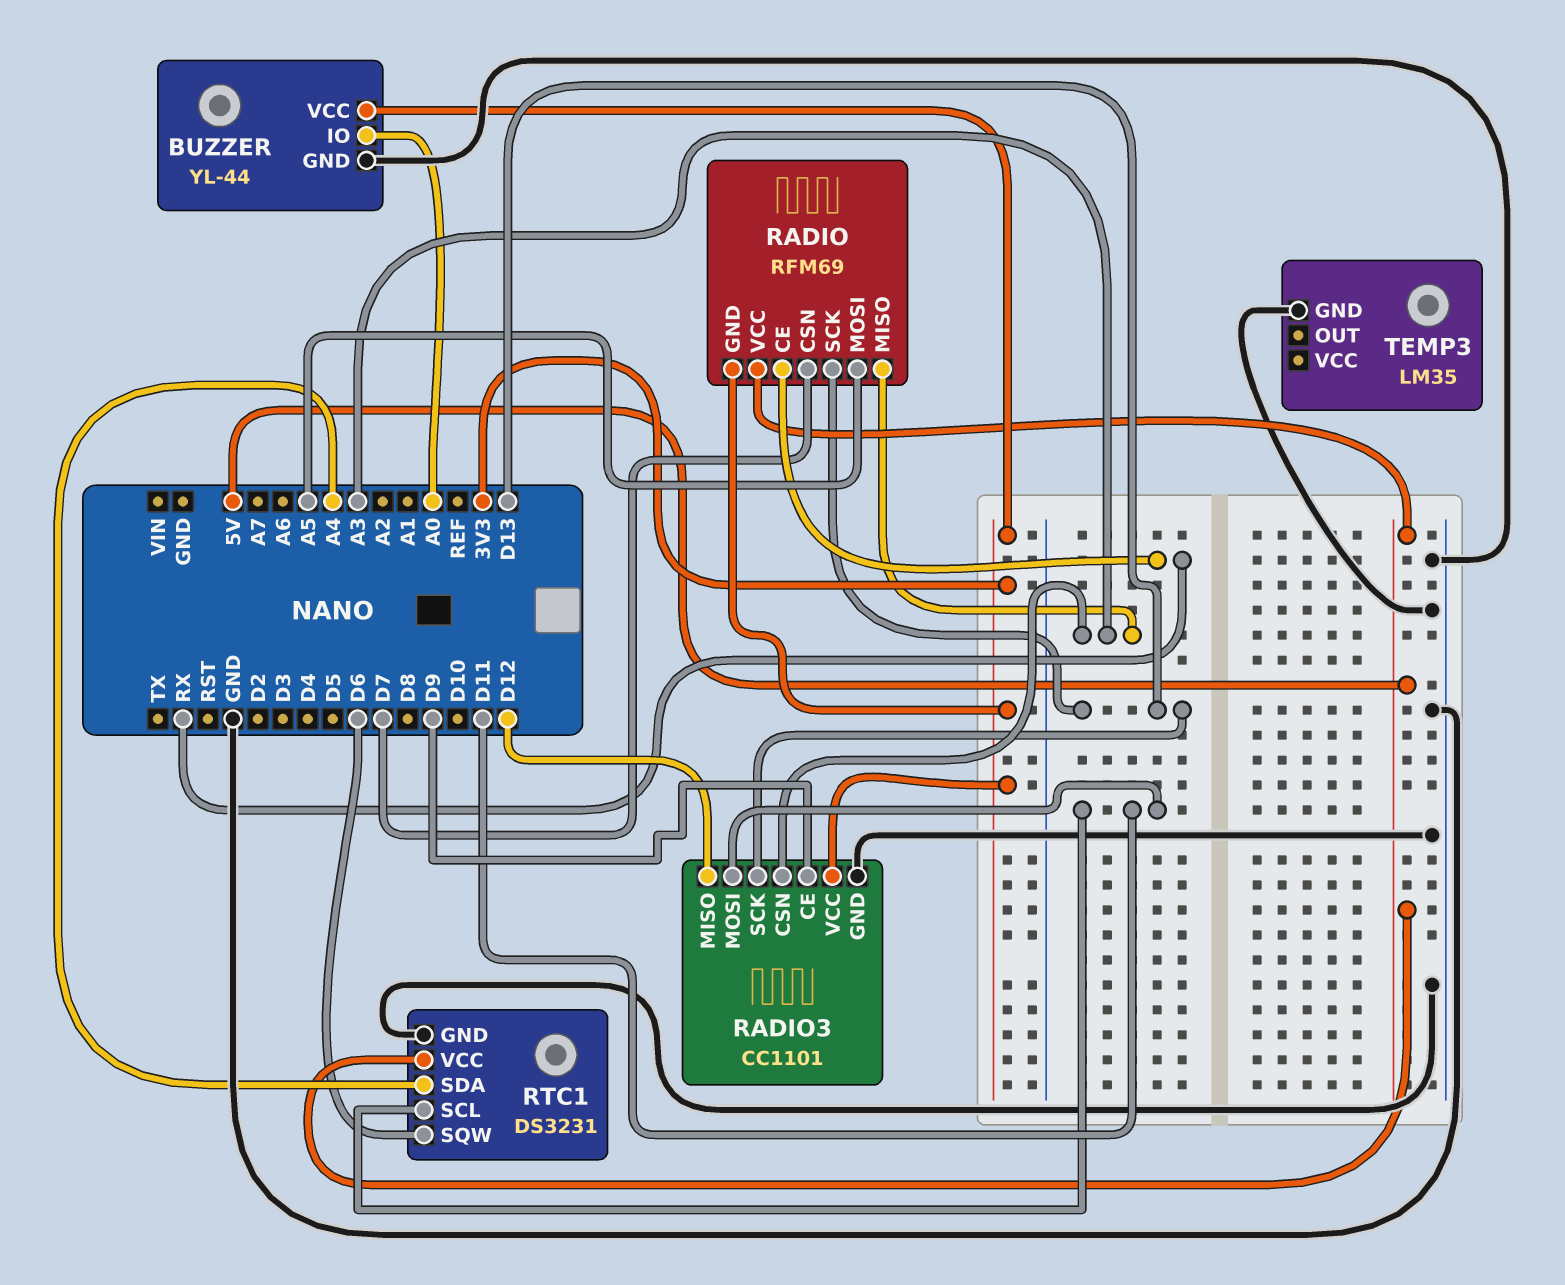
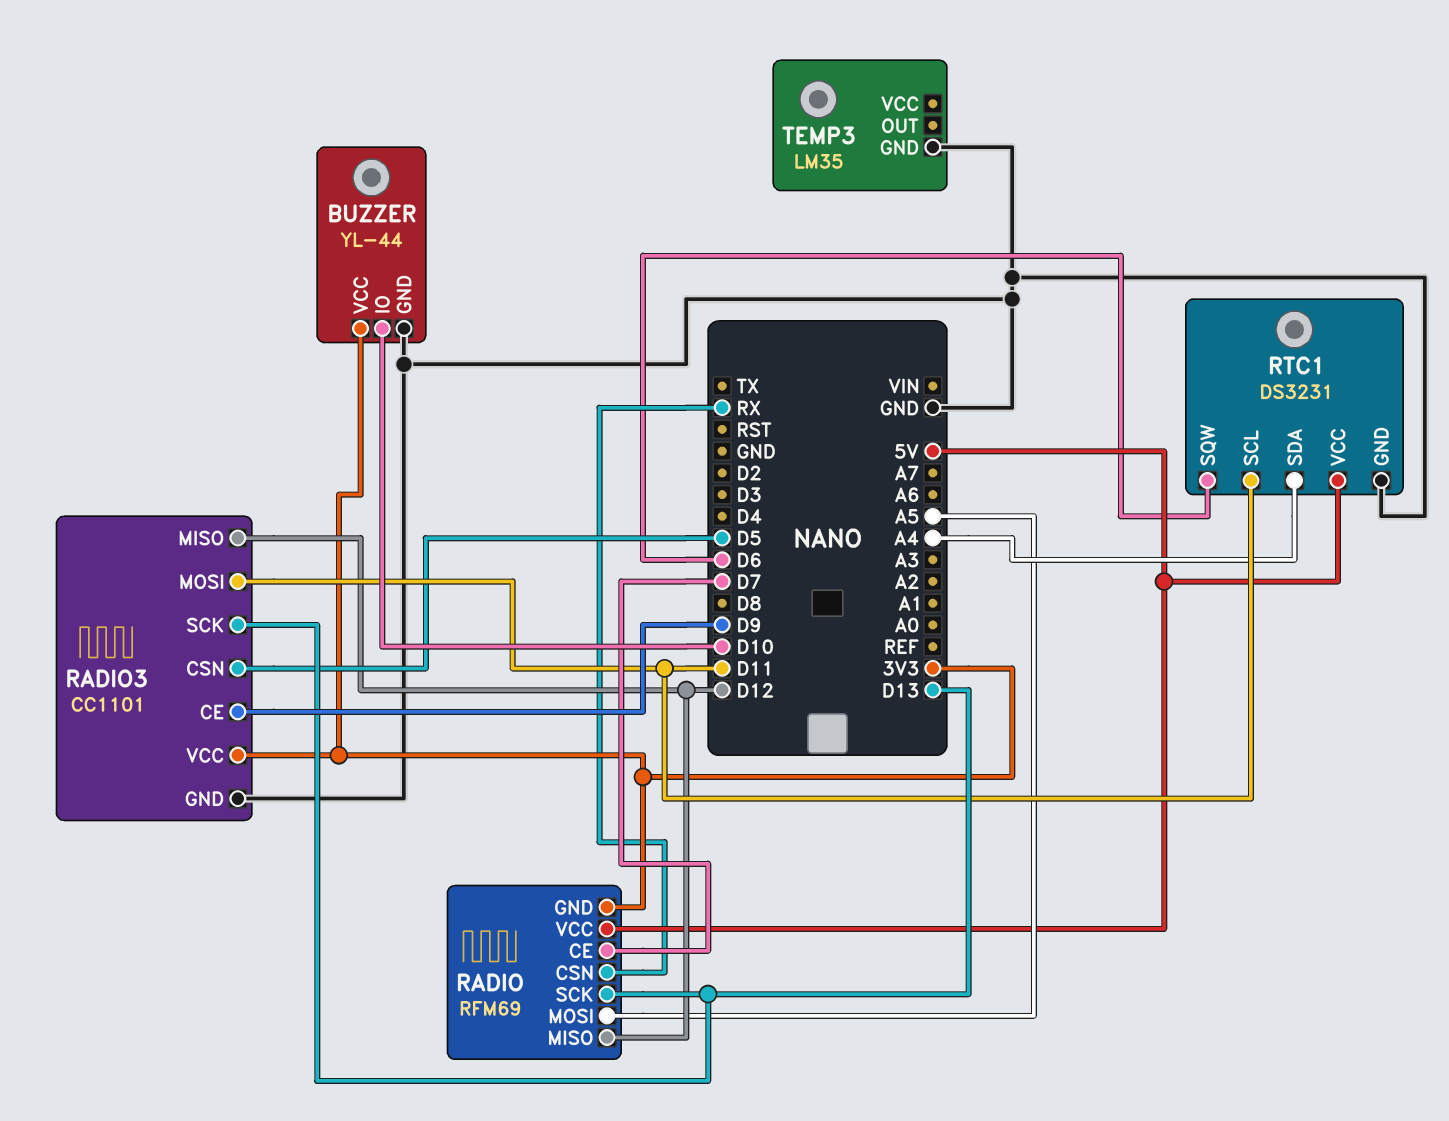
BUZZER pin IO: A0 -> D10
RADIO pin CE: RX -> D7
RADIO pin CSN: D7 -> RX
RADIO pin MISO: A3 -> D12
RADIO3 pin CSN: A3 -> D5

